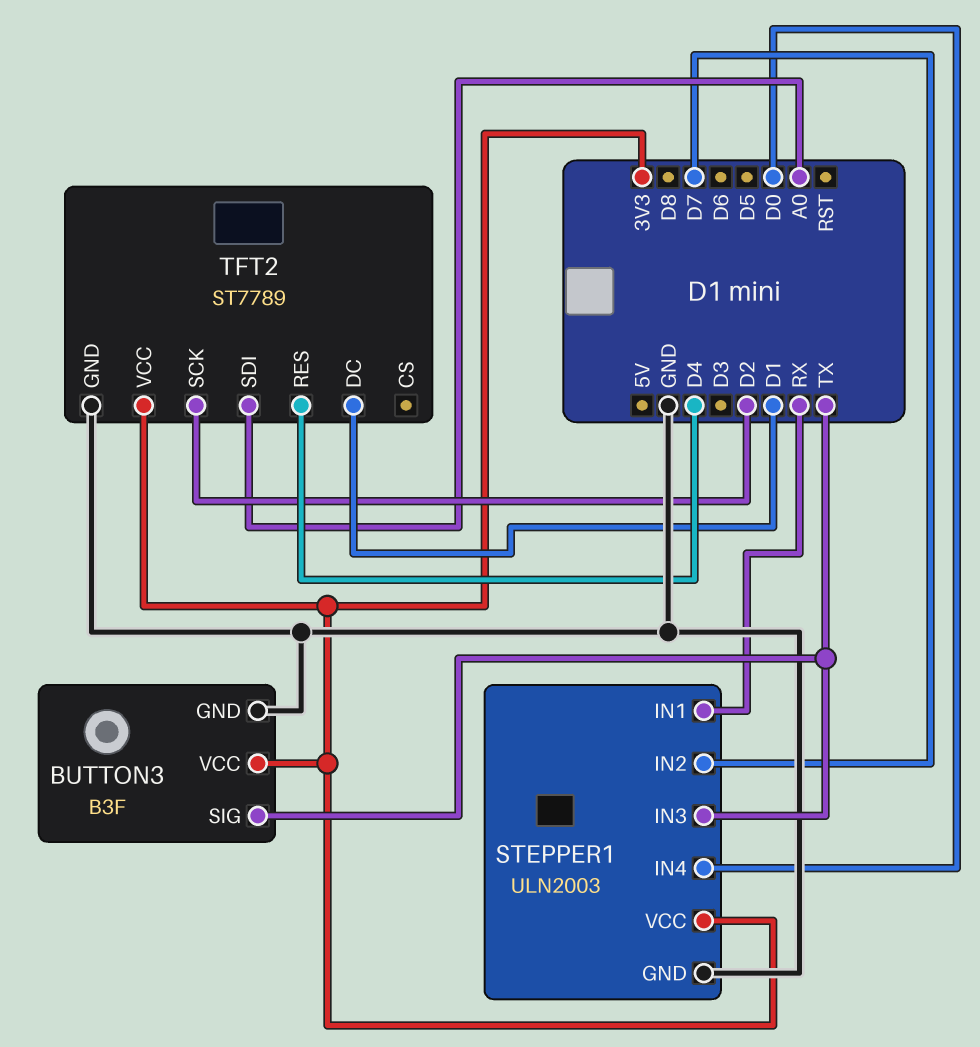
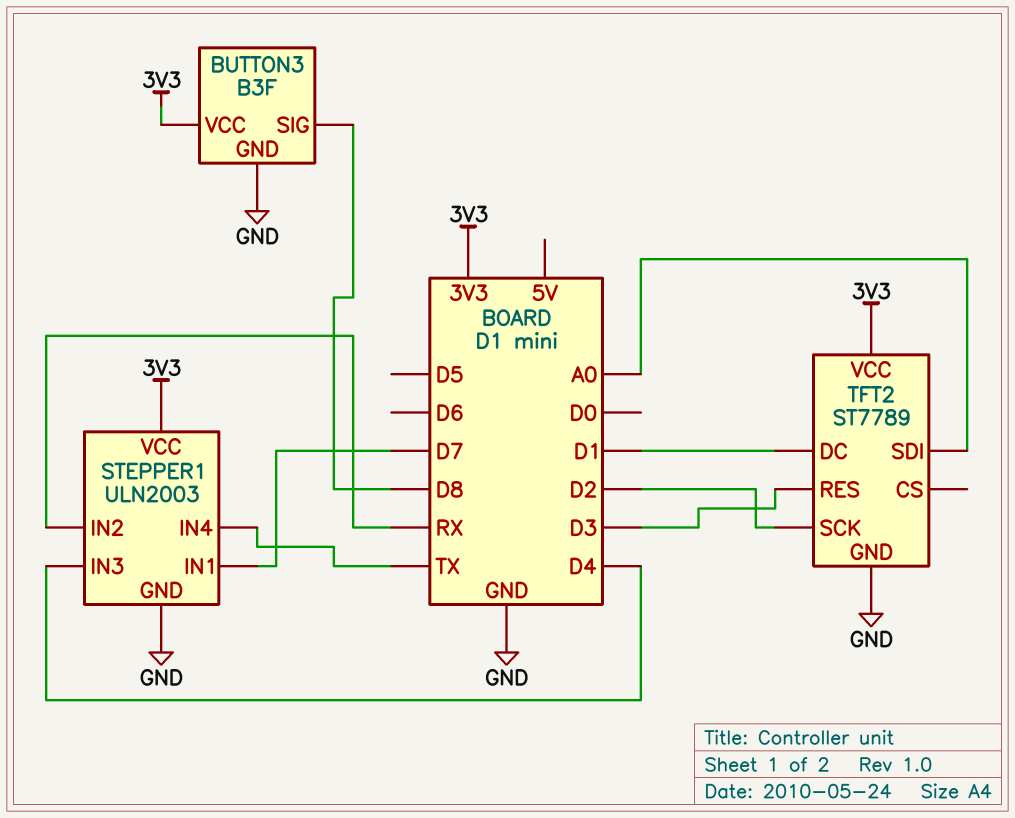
BUTTON3 pin SIG: TX -> D8
STEPPER1 pin IN1: RX -> D7
STEPPER1 pin IN2: D7 -> RX
STEPPER1 pin IN3: TX -> D4
STEPPER1 pin IN4: D0 -> TX
TFT2 pin RES: D4 -> D3

